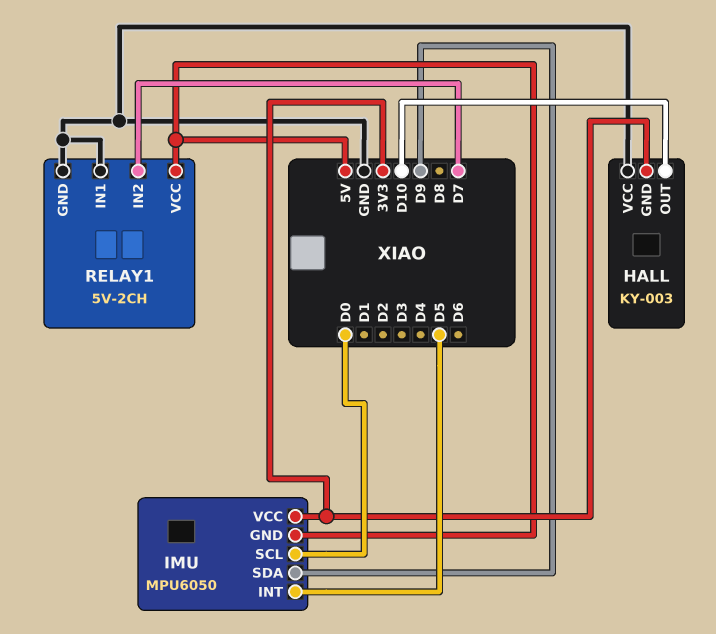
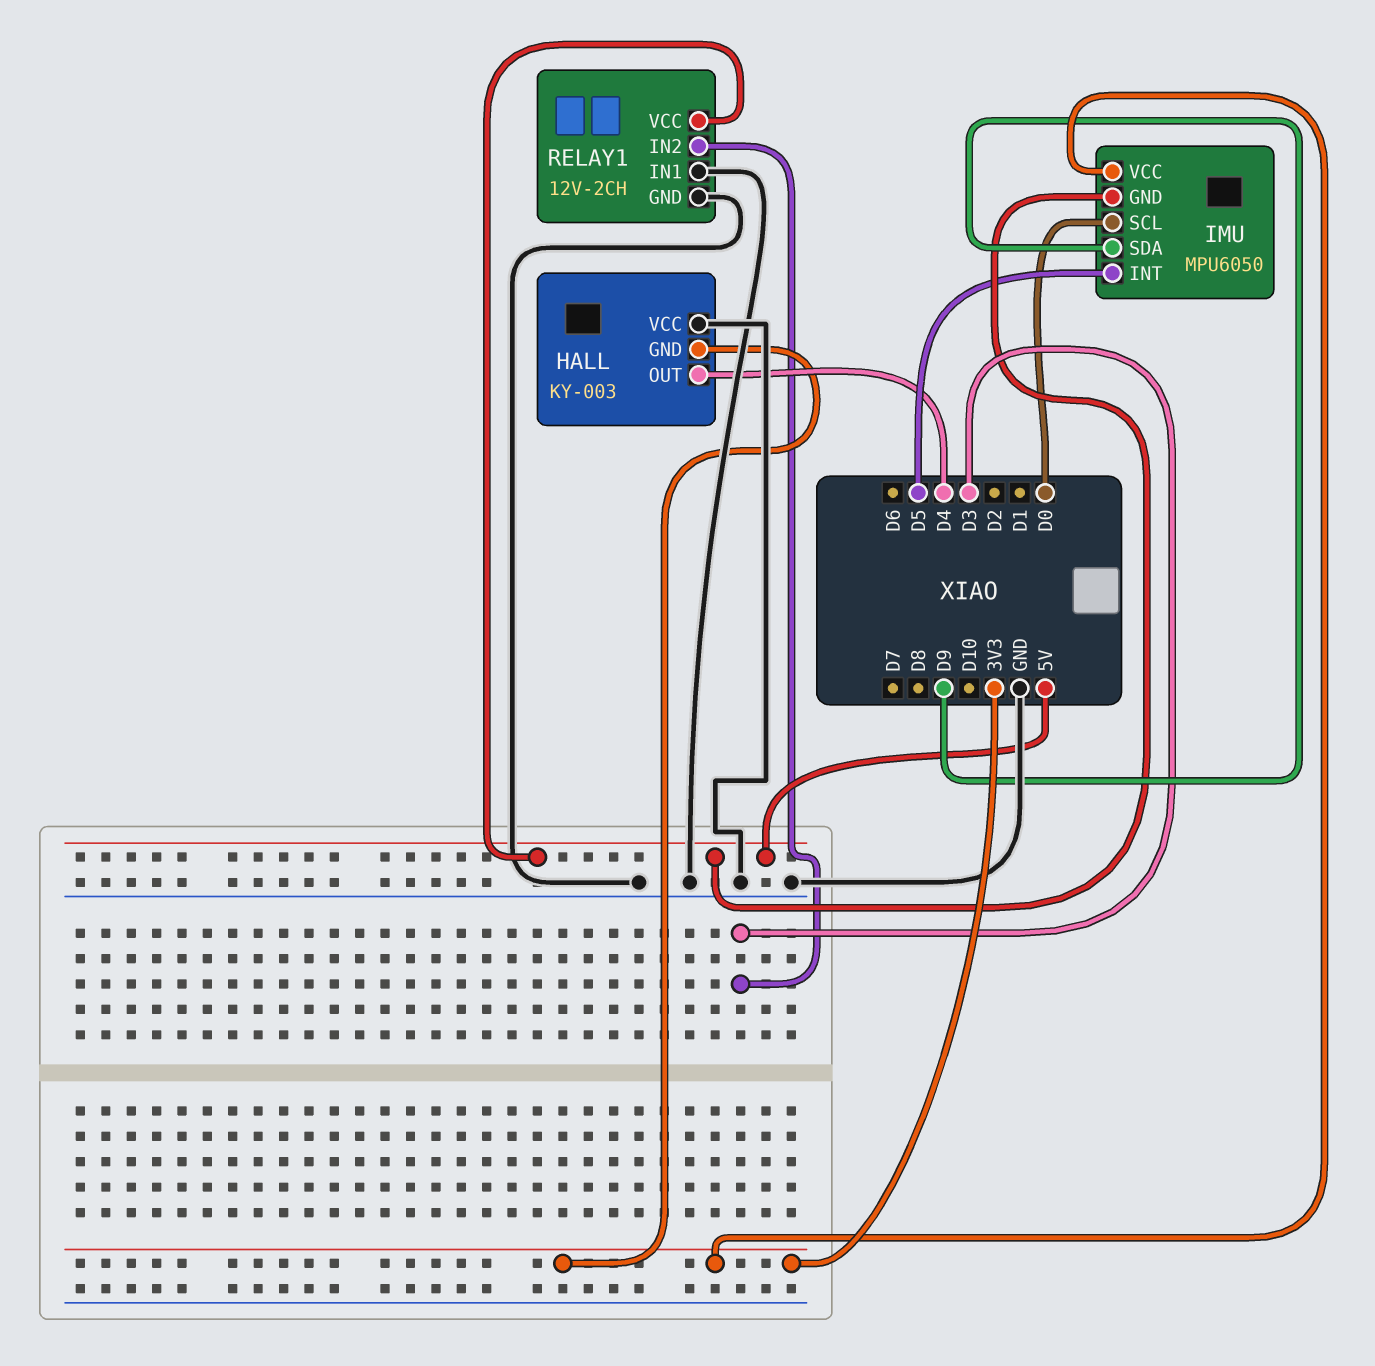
HALL pin OUT: D10 -> D4
RELAY1: 5V-2CH -> 12V-2CH
RELAY1 pin IN2: D7 -> D3

